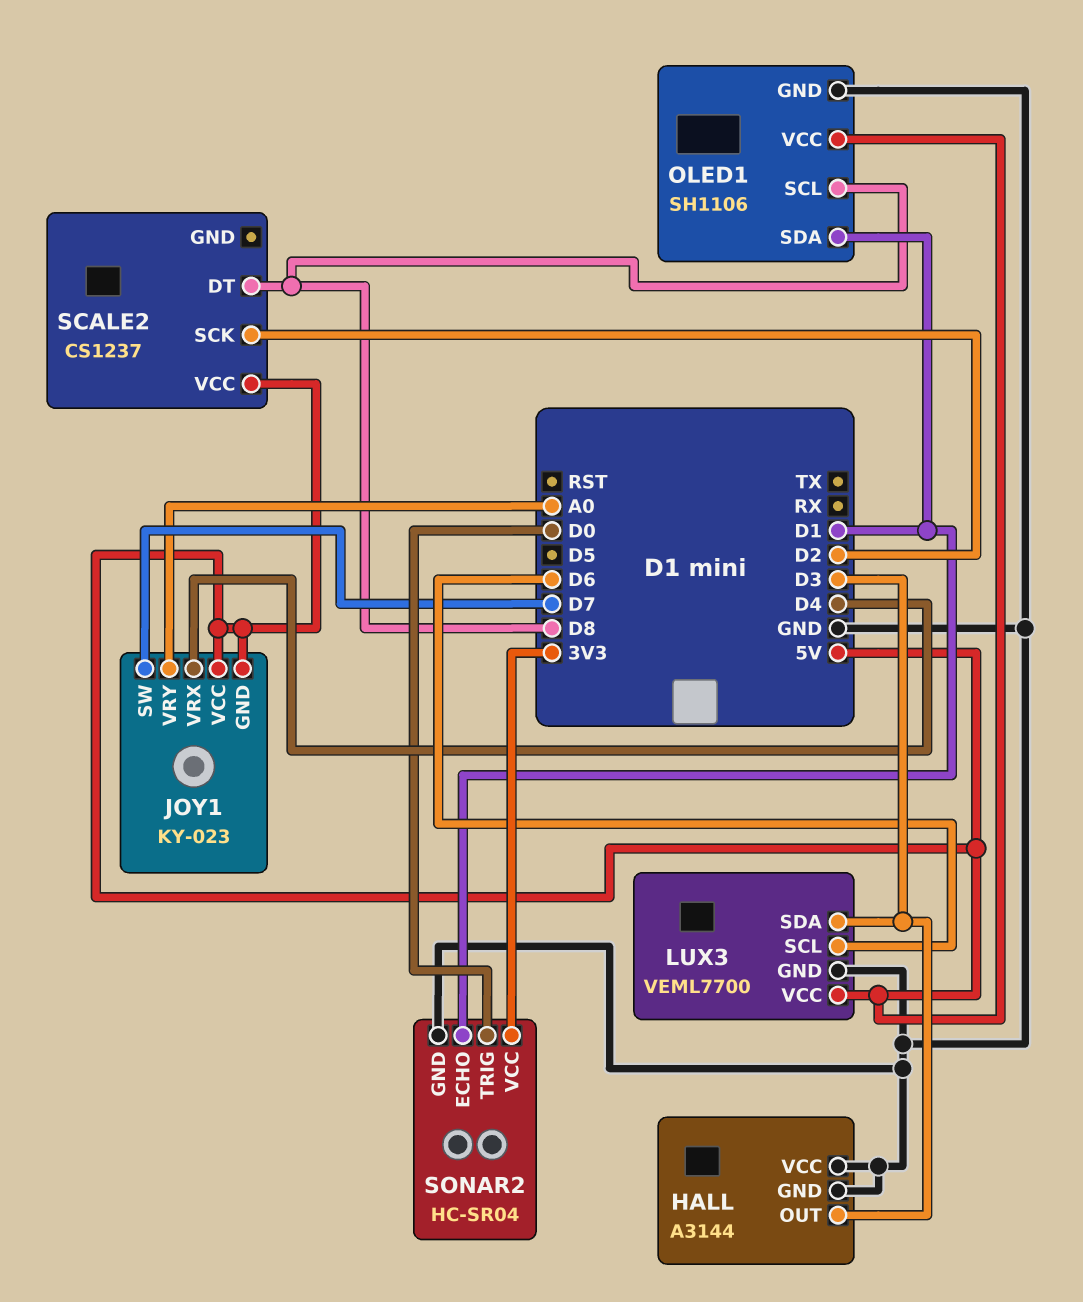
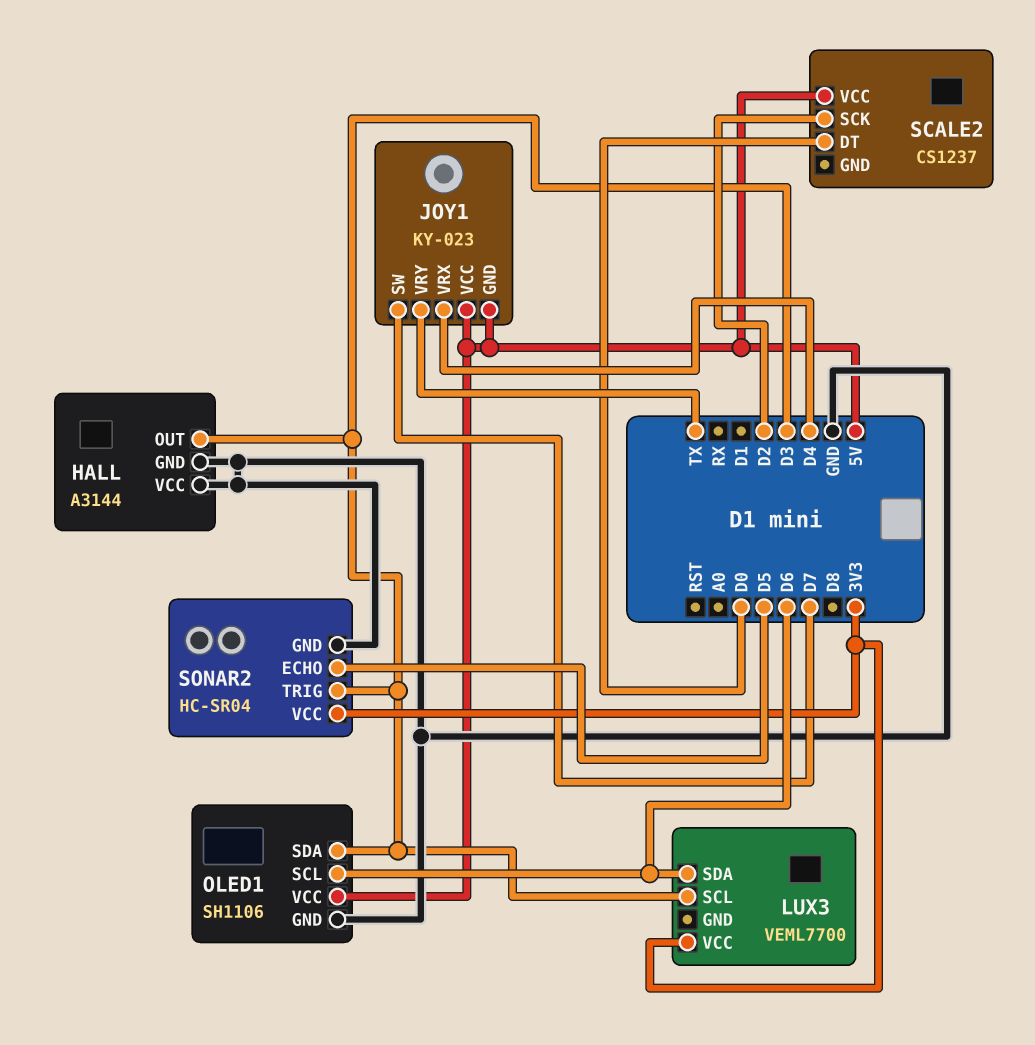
JOY1 pin VRY: A0 -> TX
LUX3 pin GND: GND -> none
LUX3 pin SCL: D6 -> D3
LUX3 pin SDA: D3 -> D6
LUX3 pin VCC: 5V -> 3V3
OLED1 pin SCL: D8 -> D6
OLED1 pin SDA: D1 -> D3
SCALE2 pin DT: D8 -> D0
SONAR2 pin ECHO: D1 -> D5
SONAR2 pin TRIG: D0 -> D3

